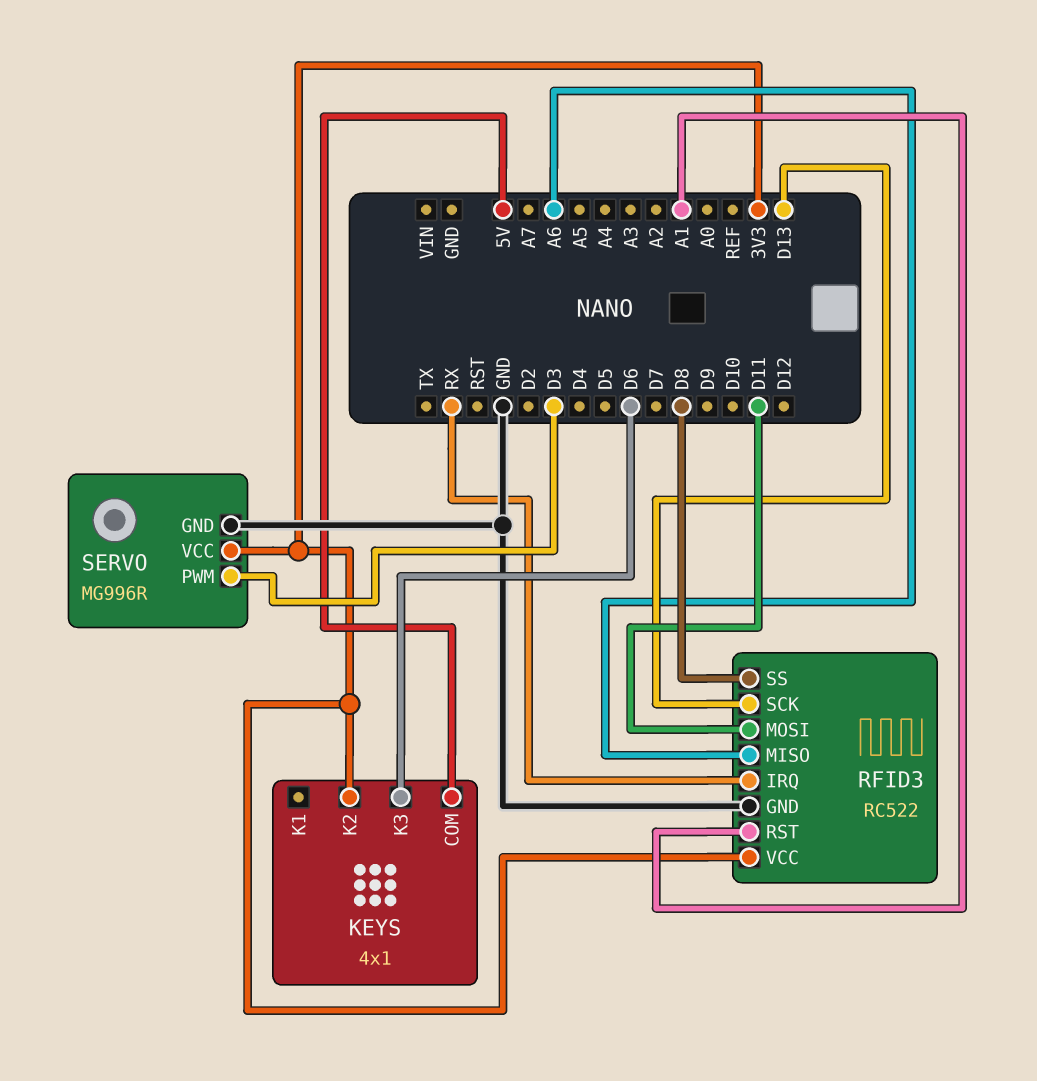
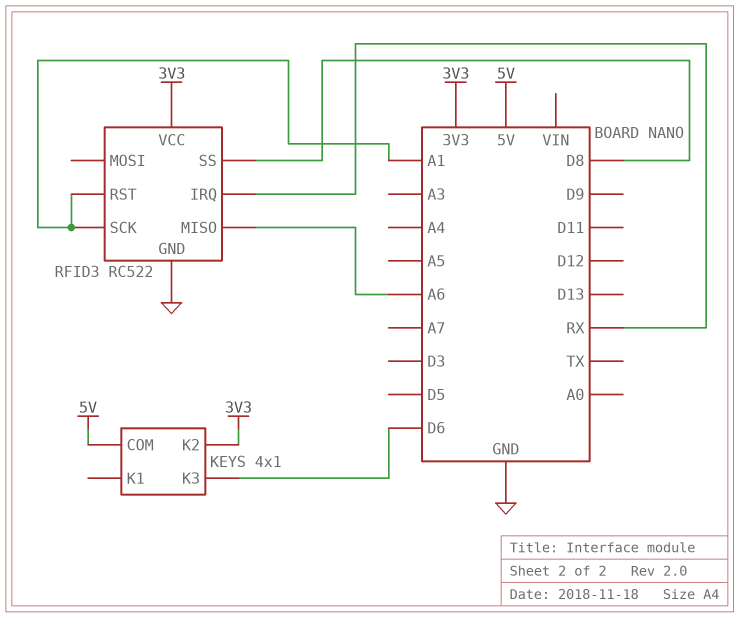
RFID3 pin MOSI: D11 -> none
RFID3 pin SCK: D13 -> A1
SERVO: MG996R -> none
SERVO pin GND: GND -> none
SERVO pin PWM: D3 -> none
SERVO pin VCC: 3V3 -> none

